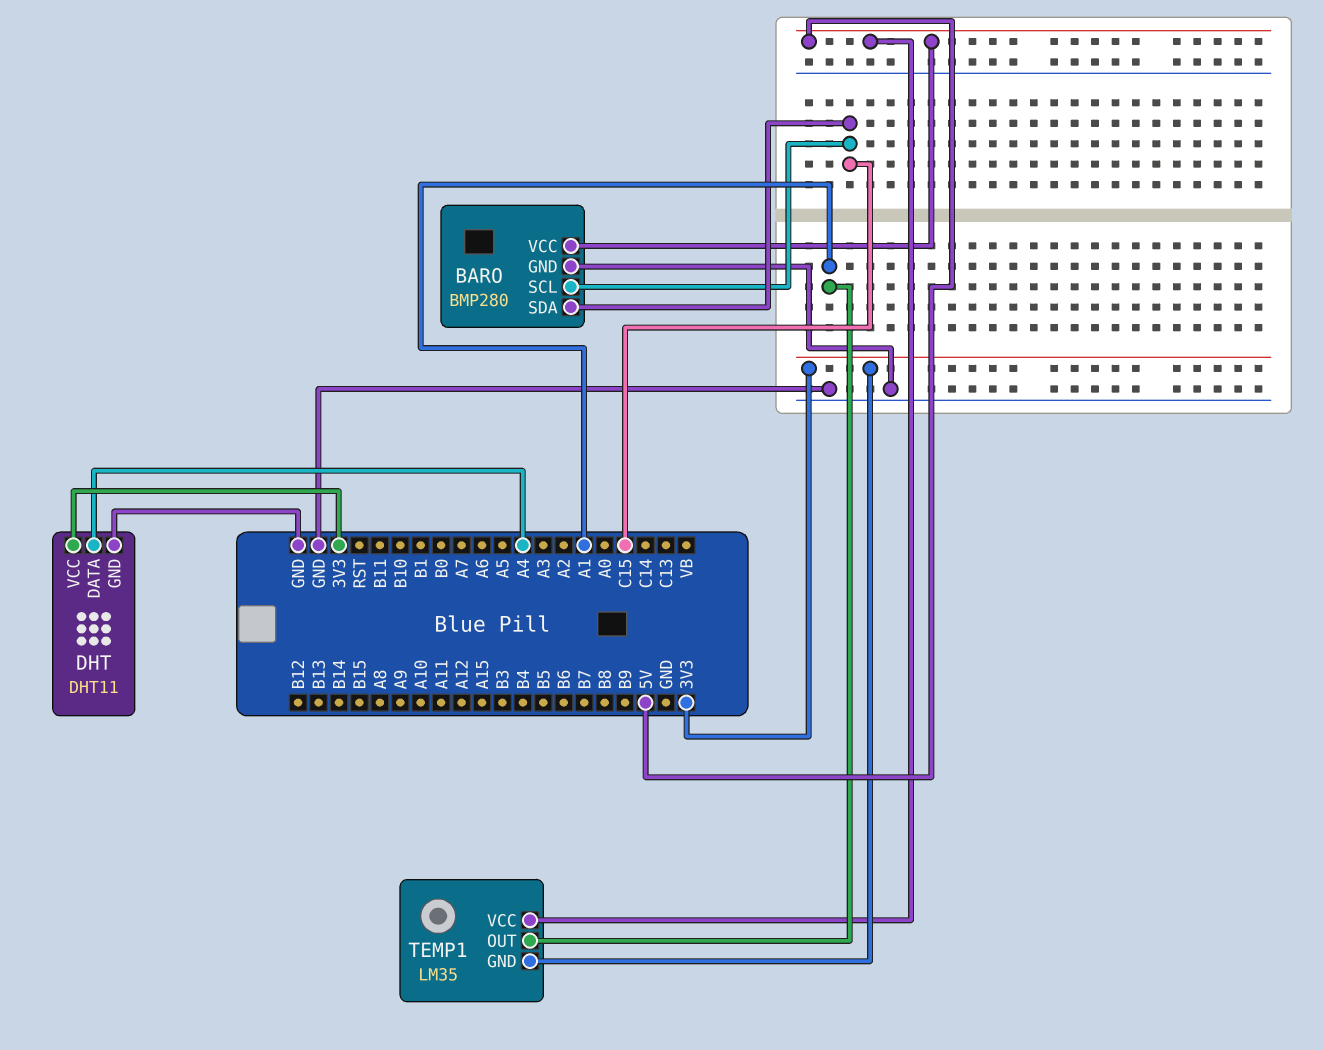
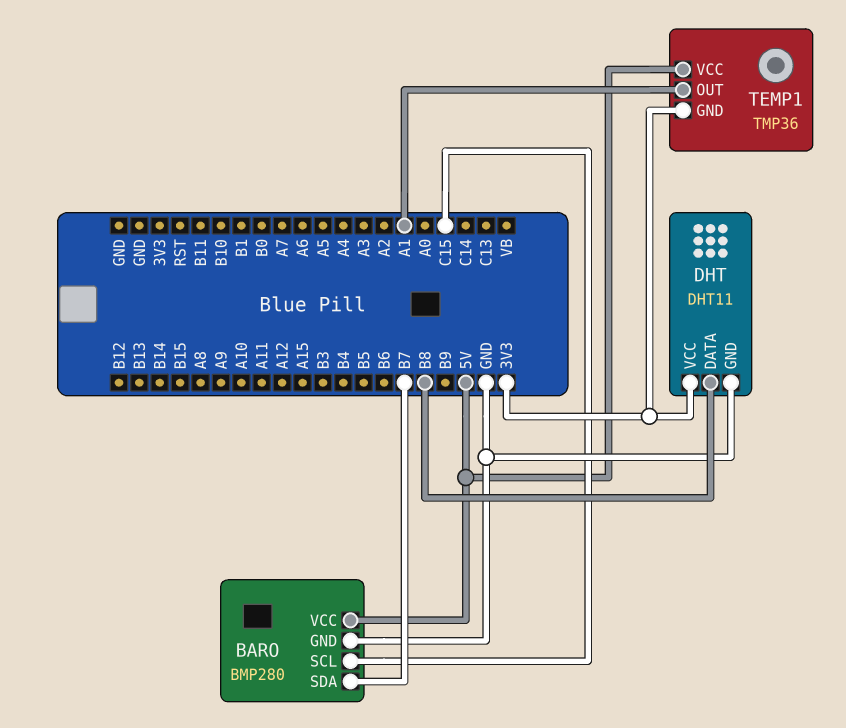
BARO pin SDA: C15 -> B7
DHT pin DATA: A4 -> B8
TEMP1: LM35 -> TMP36

